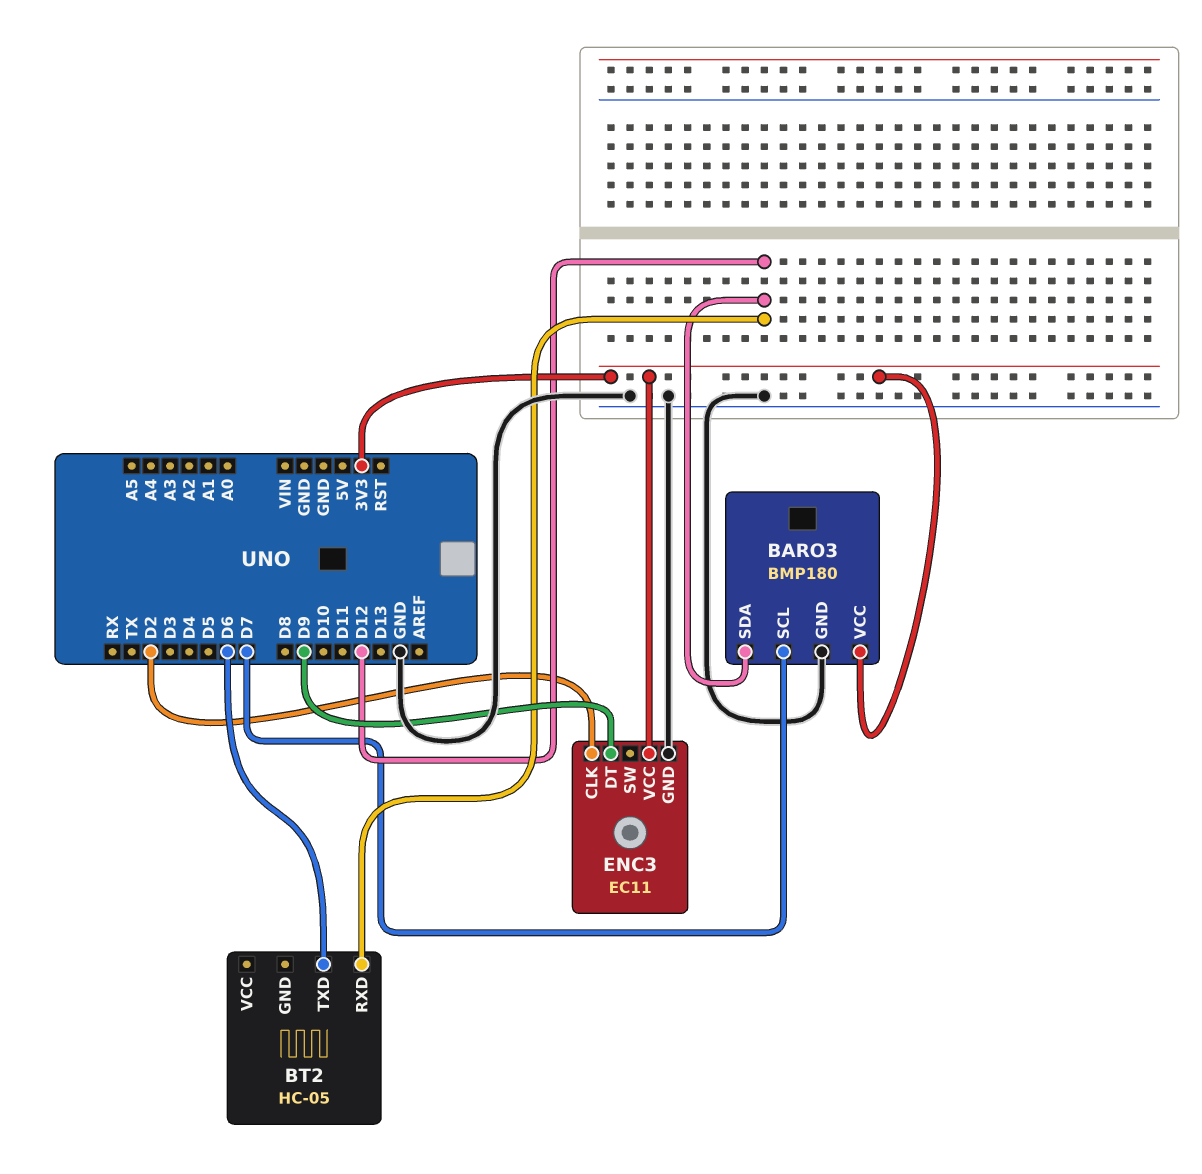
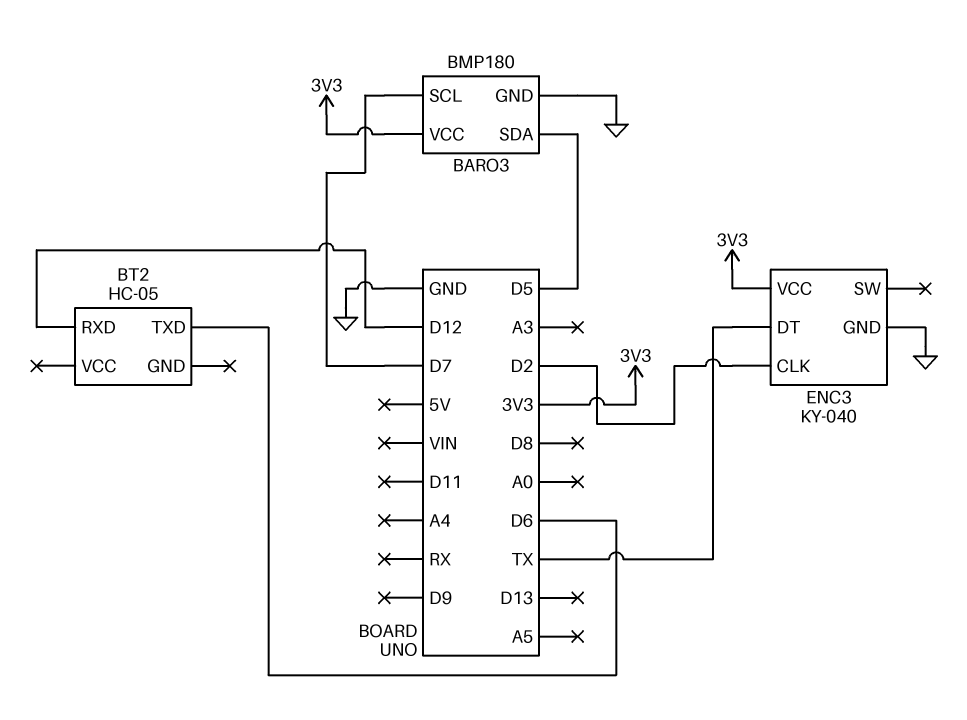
BARO3 pin SDA: D12 -> D5
ENC3: EC11 -> KY-040
ENC3 pin DT: D9 -> TX

